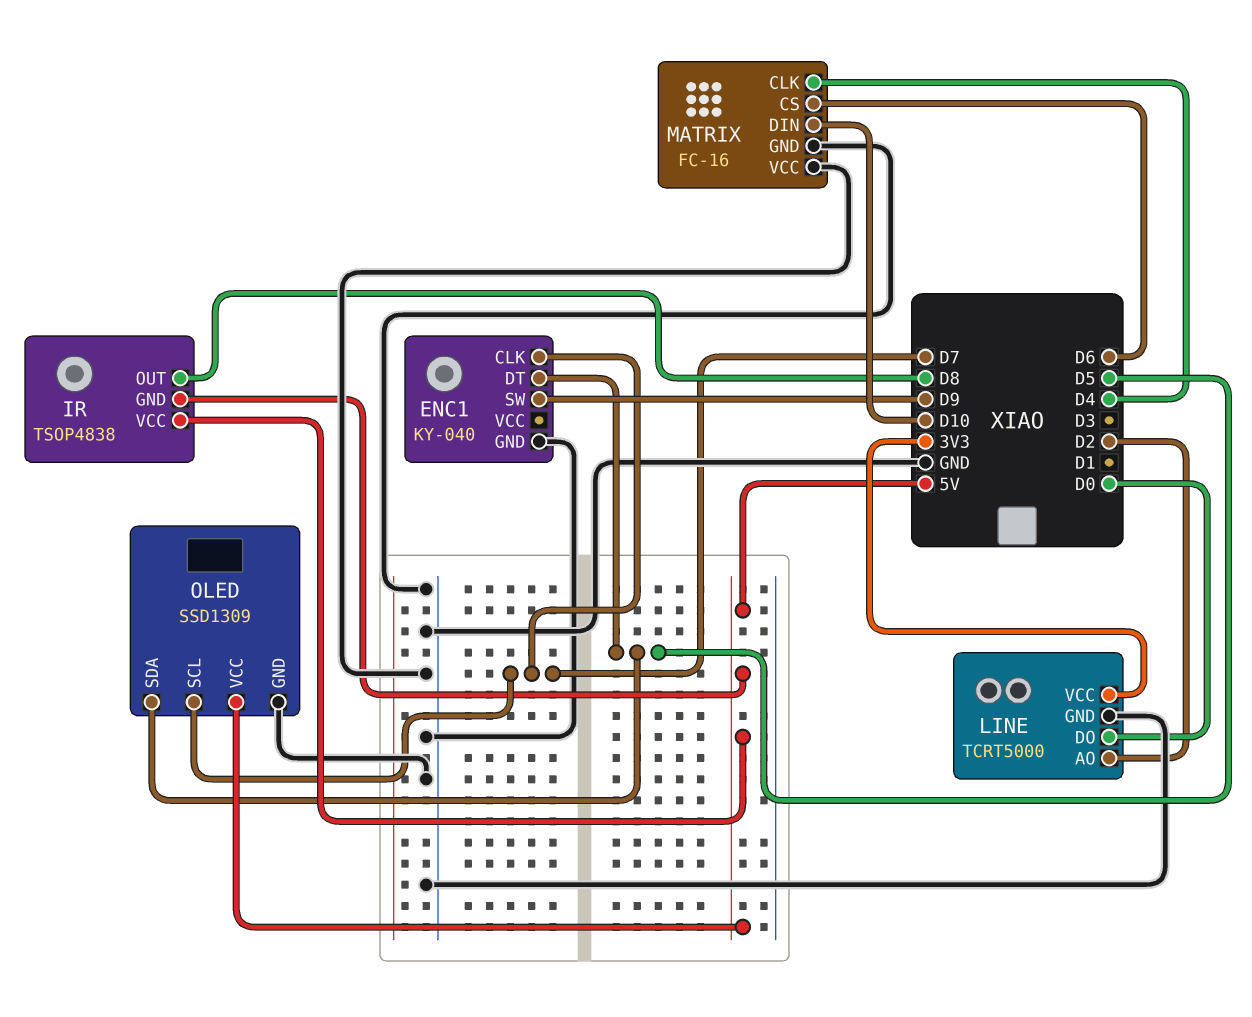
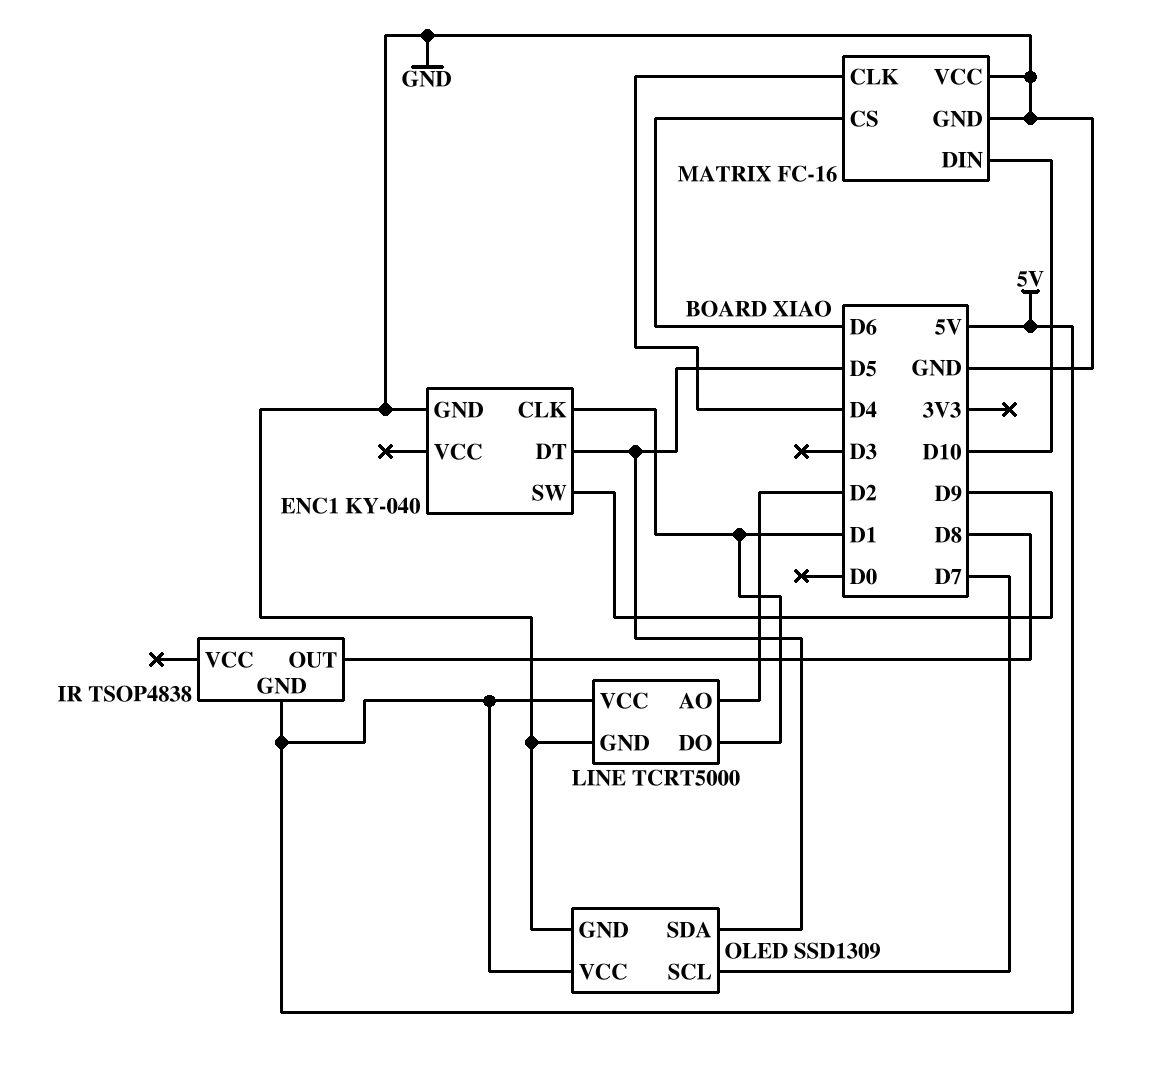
ENC1 pin CLK: D7 -> D1
IR pin VCC: 5V -> none
LINE pin DO: D0 -> D1
LINE pin VCC: 3V3 -> 5V

